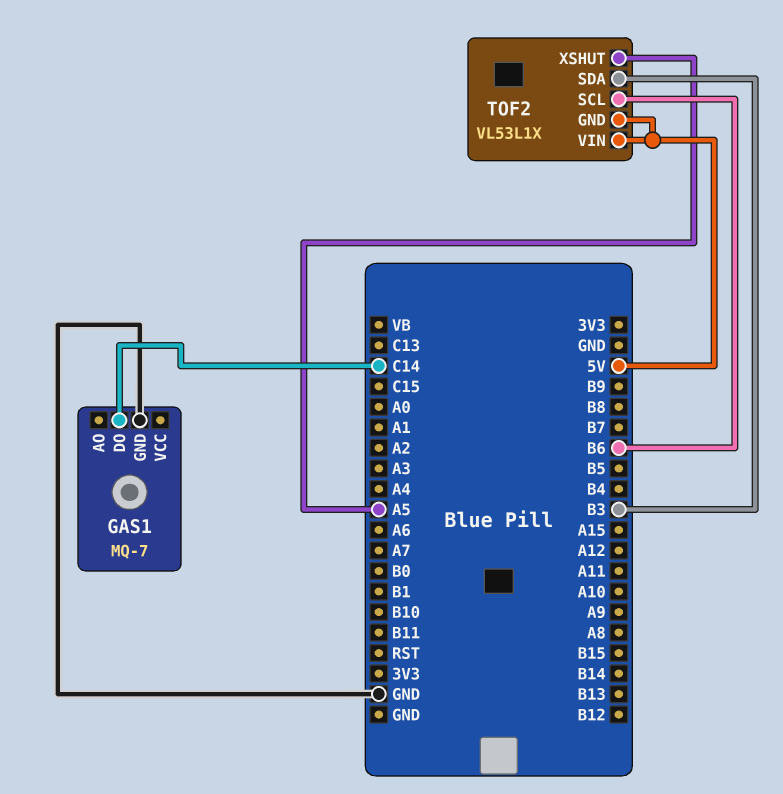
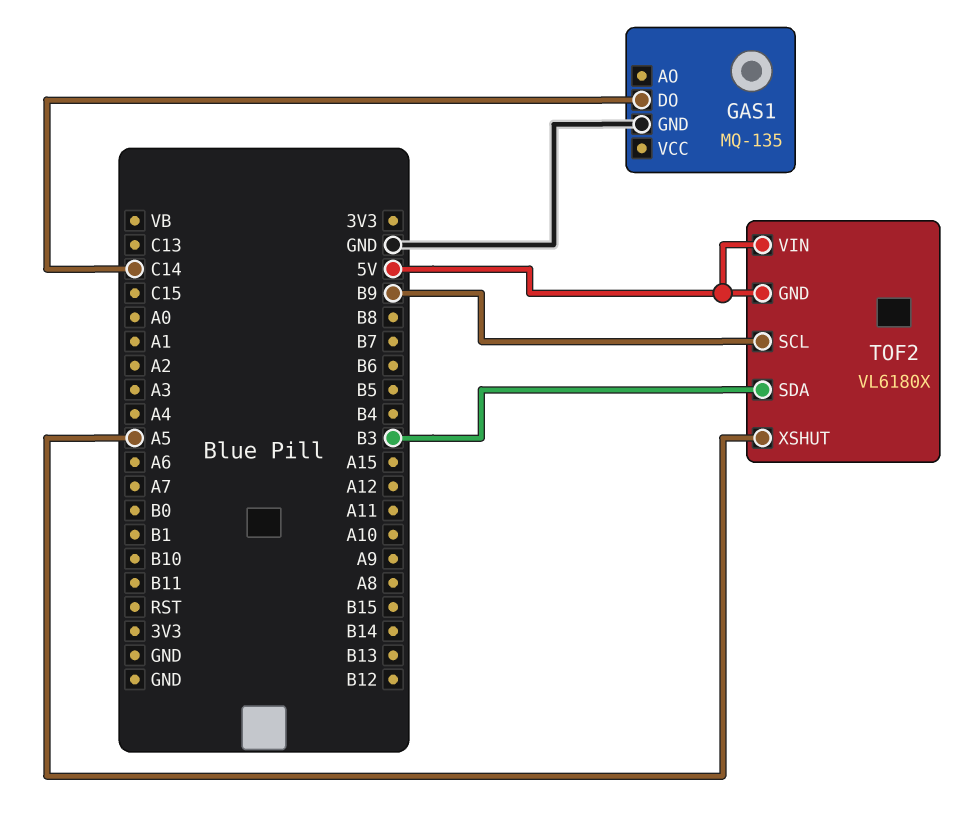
GAS1: MQ-7 -> MQ-135
TOF2: VL53L1X -> VL6180X
TOF2 pin SCL: B6 -> B9

